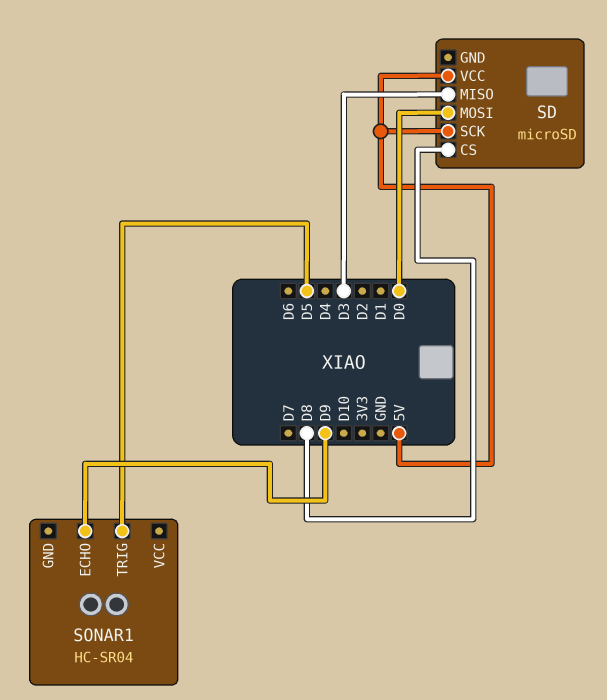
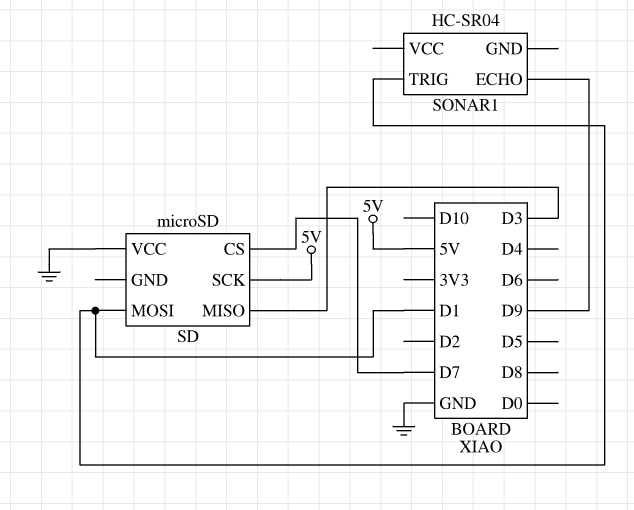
SD pin CS: D8 -> D7
SD pin MOSI: D0 -> D1
SD pin VCC: 5V -> GND
SONAR1 pin TRIG: D5 -> D1

